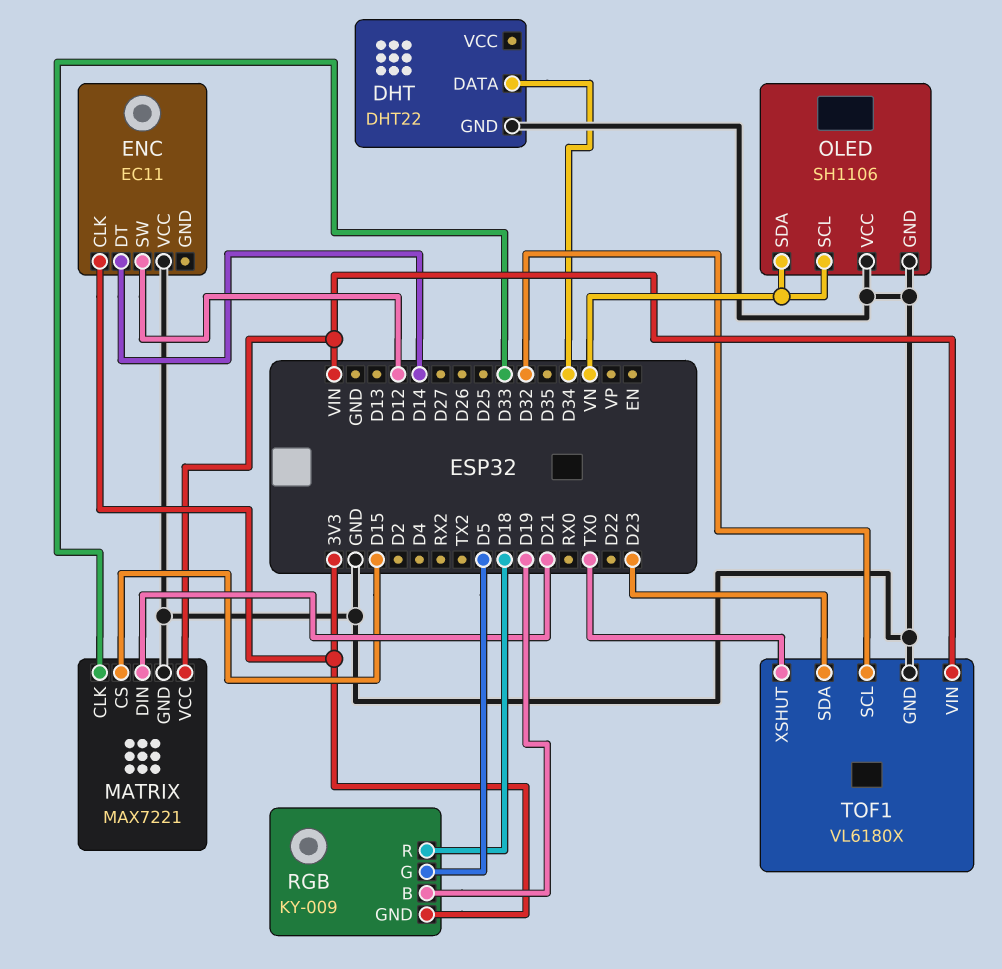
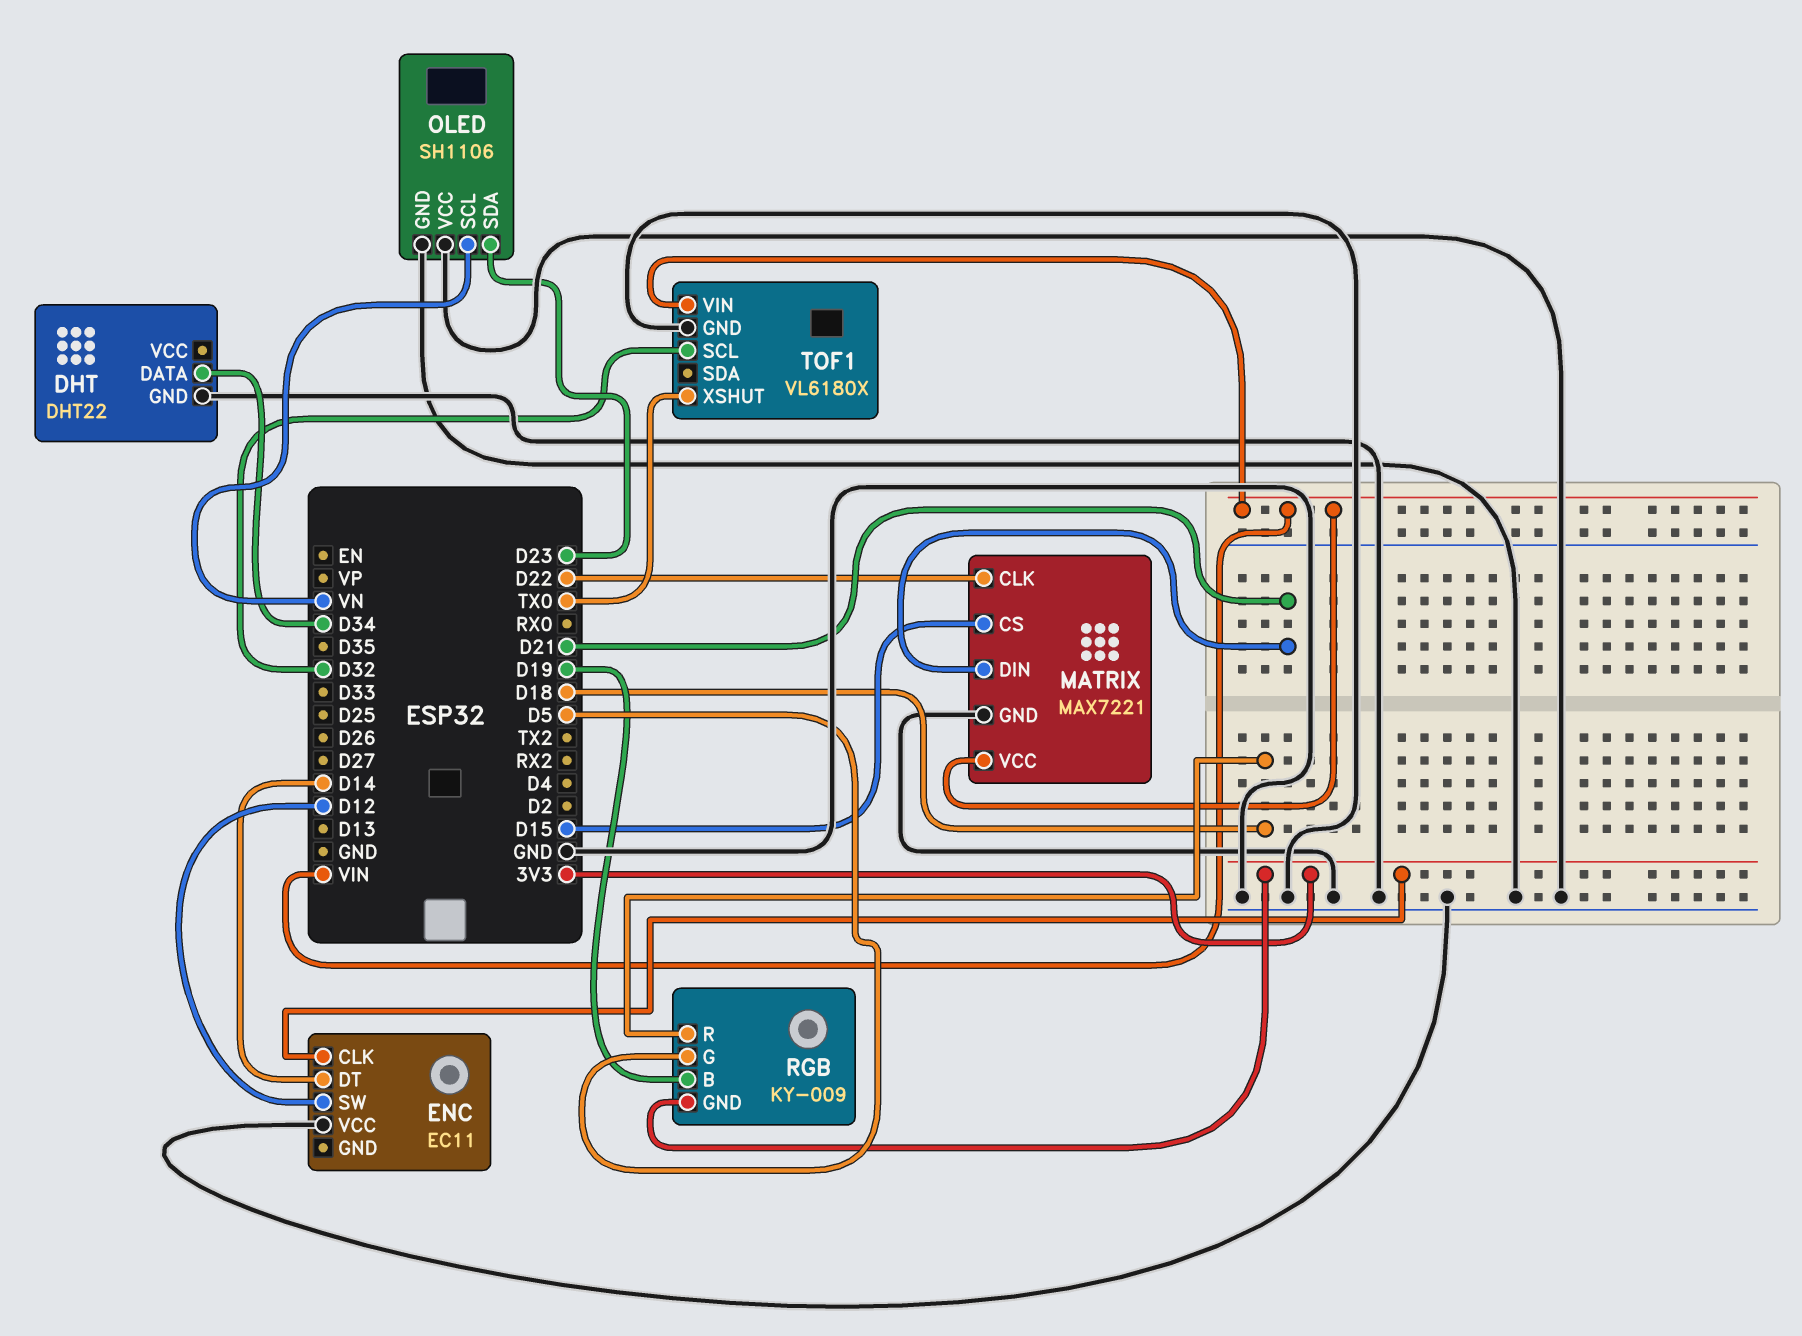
MATRIX pin CLK: D33 -> D22
OLED pin SDA: VN -> D23
TOF1 pin SDA: D23 -> none

